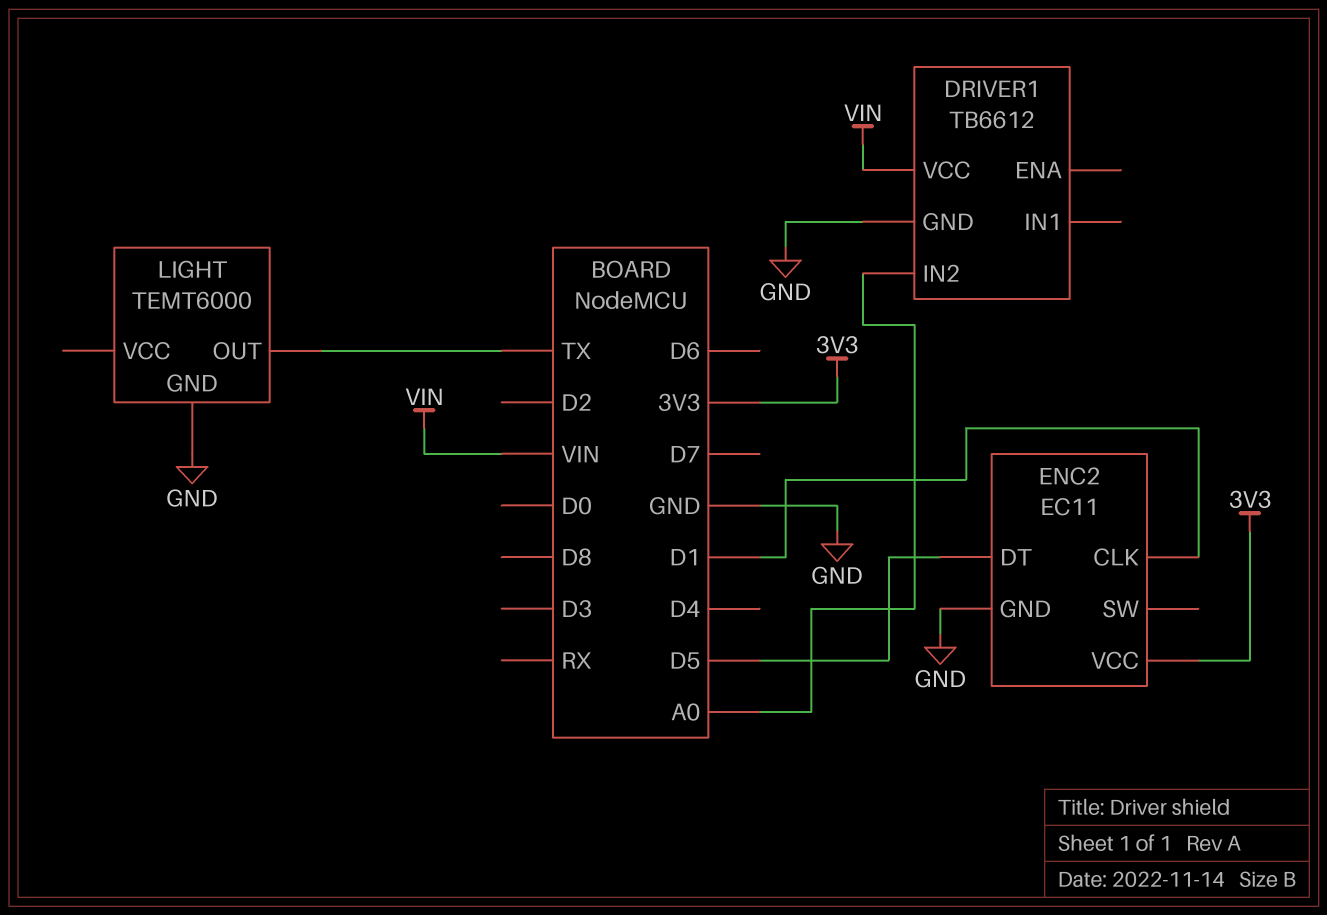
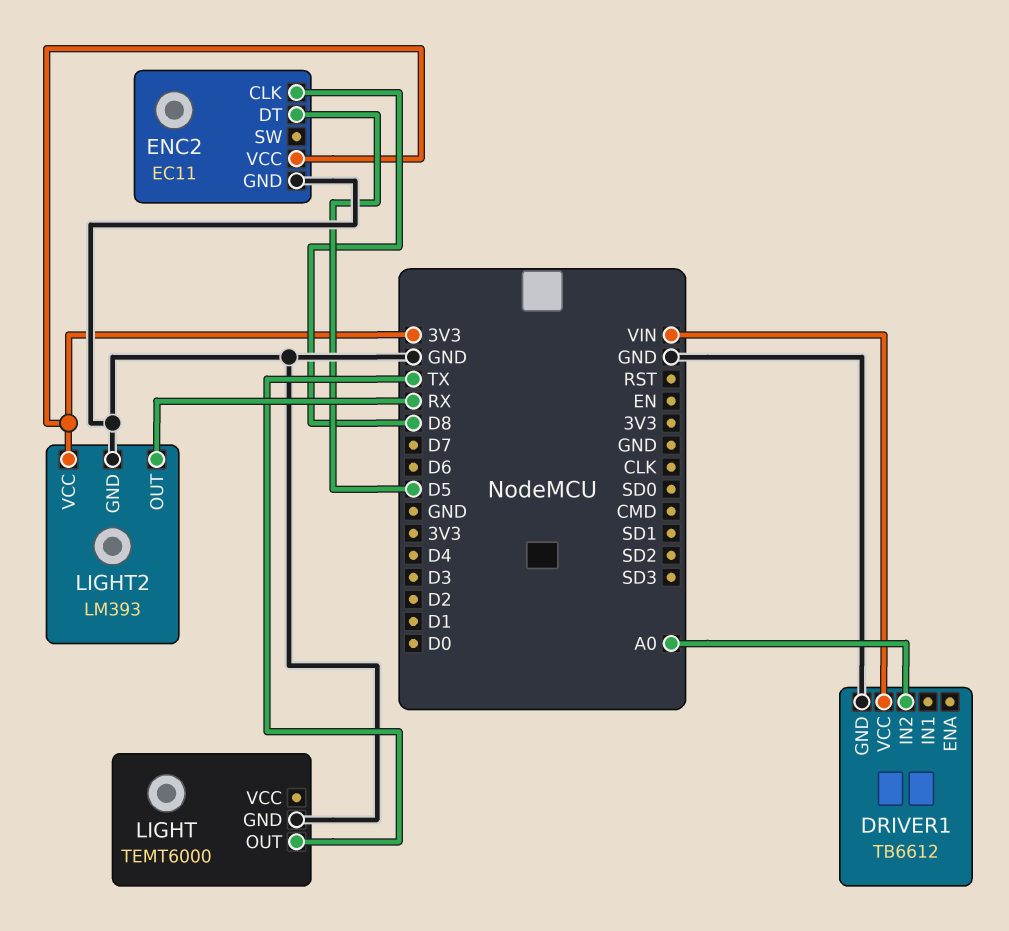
ENC2 pin CLK: D1 -> D8
LIGHT2: none -> LM393
LIGHT2 pin GND: none -> GND
LIGHT2 pin OUT: none -> RX
LIGHT2 pin VCC: none -> 3V3

